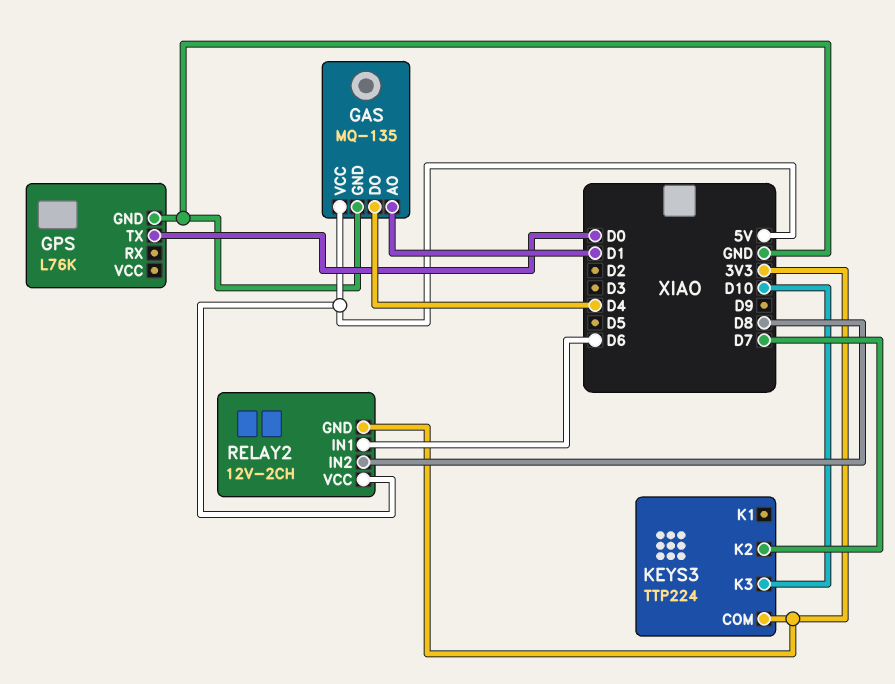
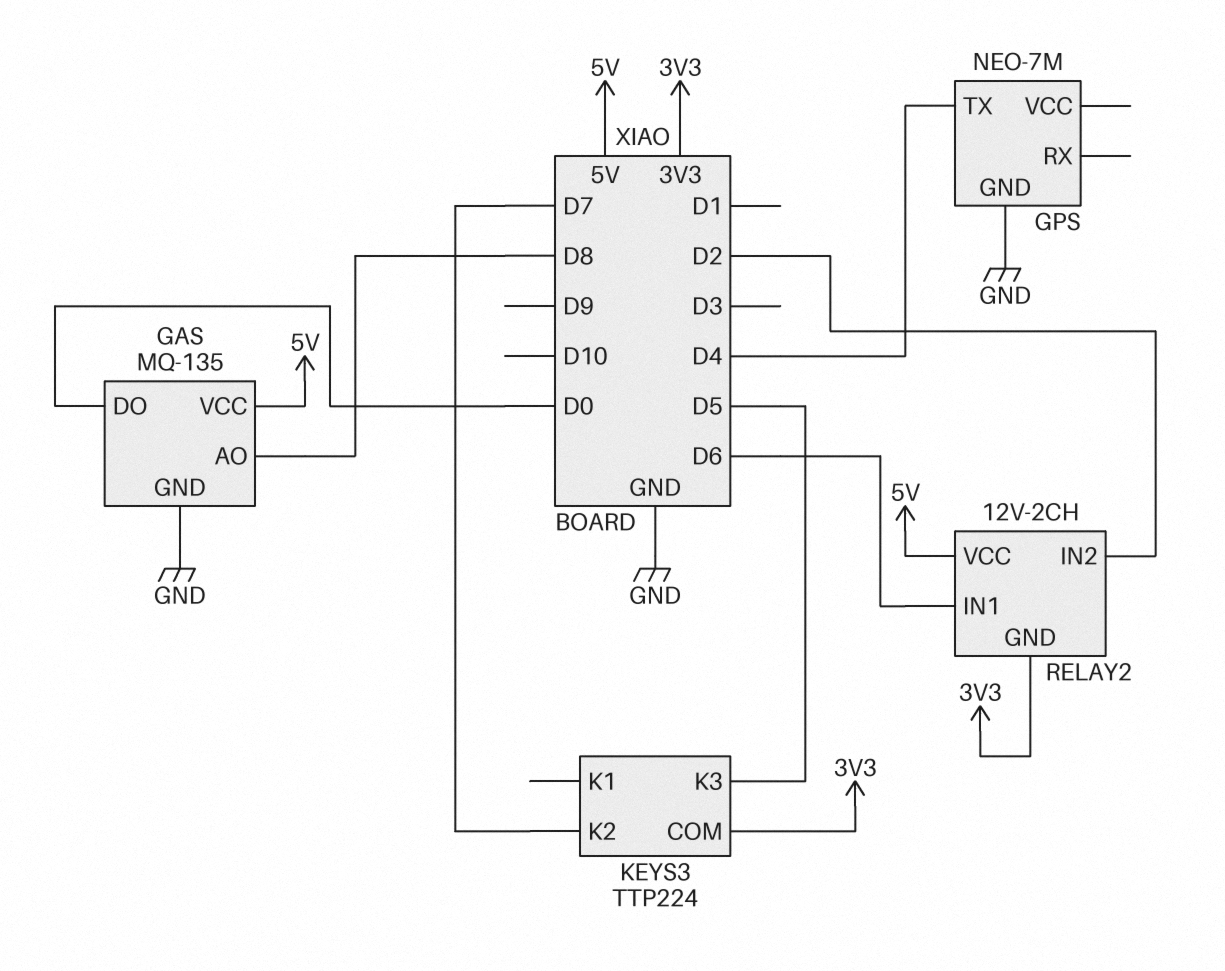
GAS pin AO: D1 -> D8
GAS pin DO: D4 -> D0
GPS: L76K -> NEO-7M
GPS pin TX: D0 -> D4
KEYS3 pin K3: D10 -> D5
RELAY2 pin IN2: D8 -> D2

